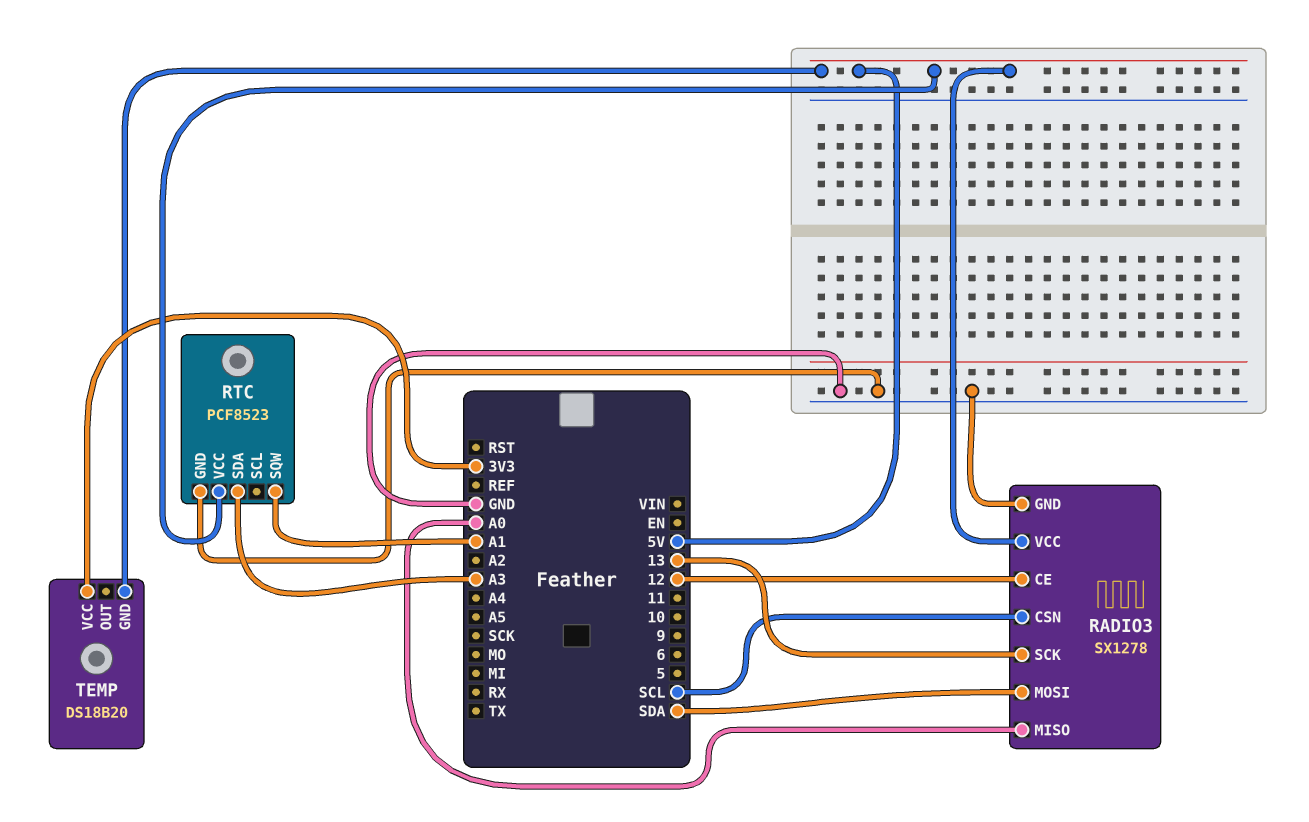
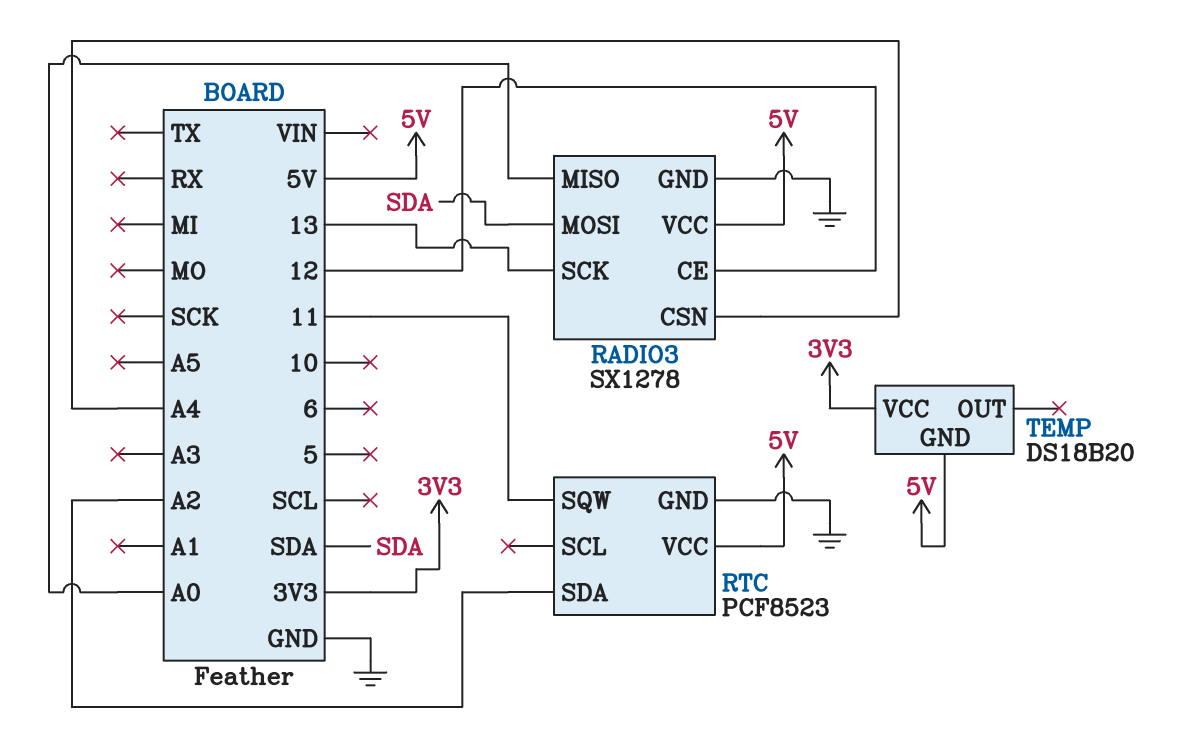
RADIO3 pin CSN: SCL -> A4
RTC pin SDA: A3 -> A2
RTC pin SQW: A1 -> 11

